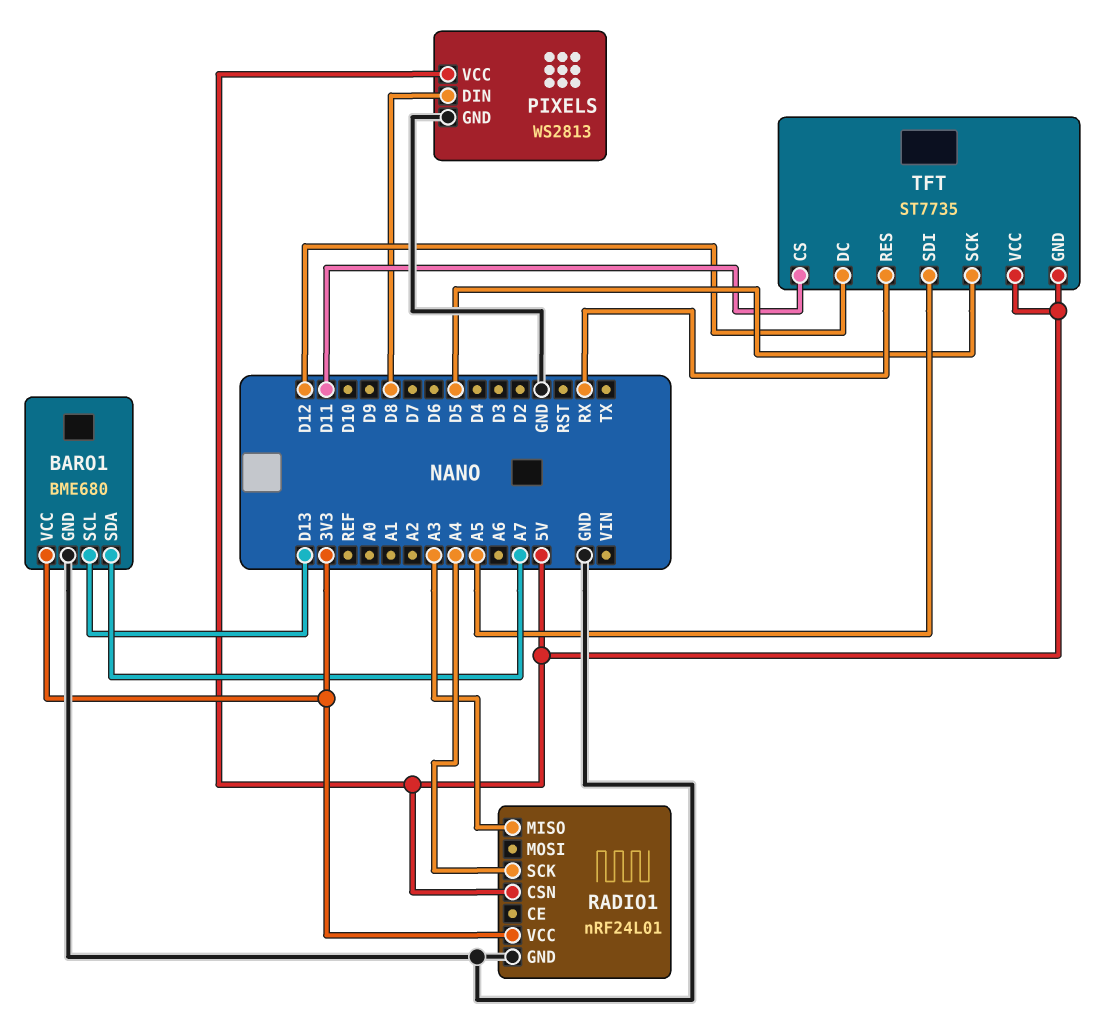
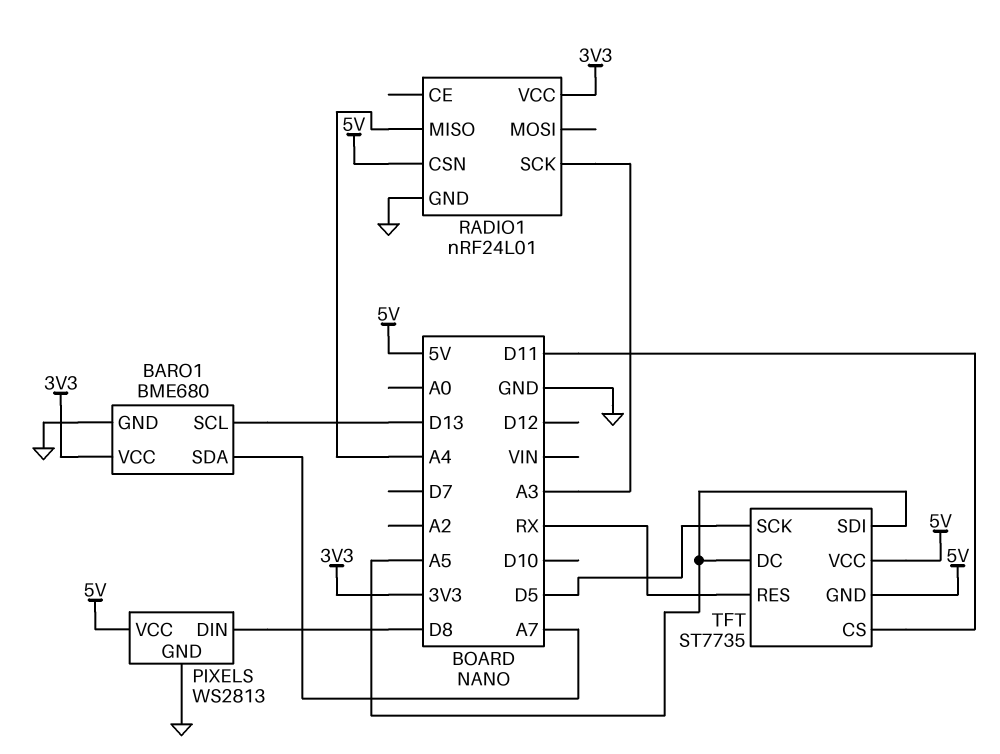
RADIO1 pin MISO: A3 -> A4
RADIO1 pin SCK: A4 -> A3
TFT pin DC: D12 -> A5

